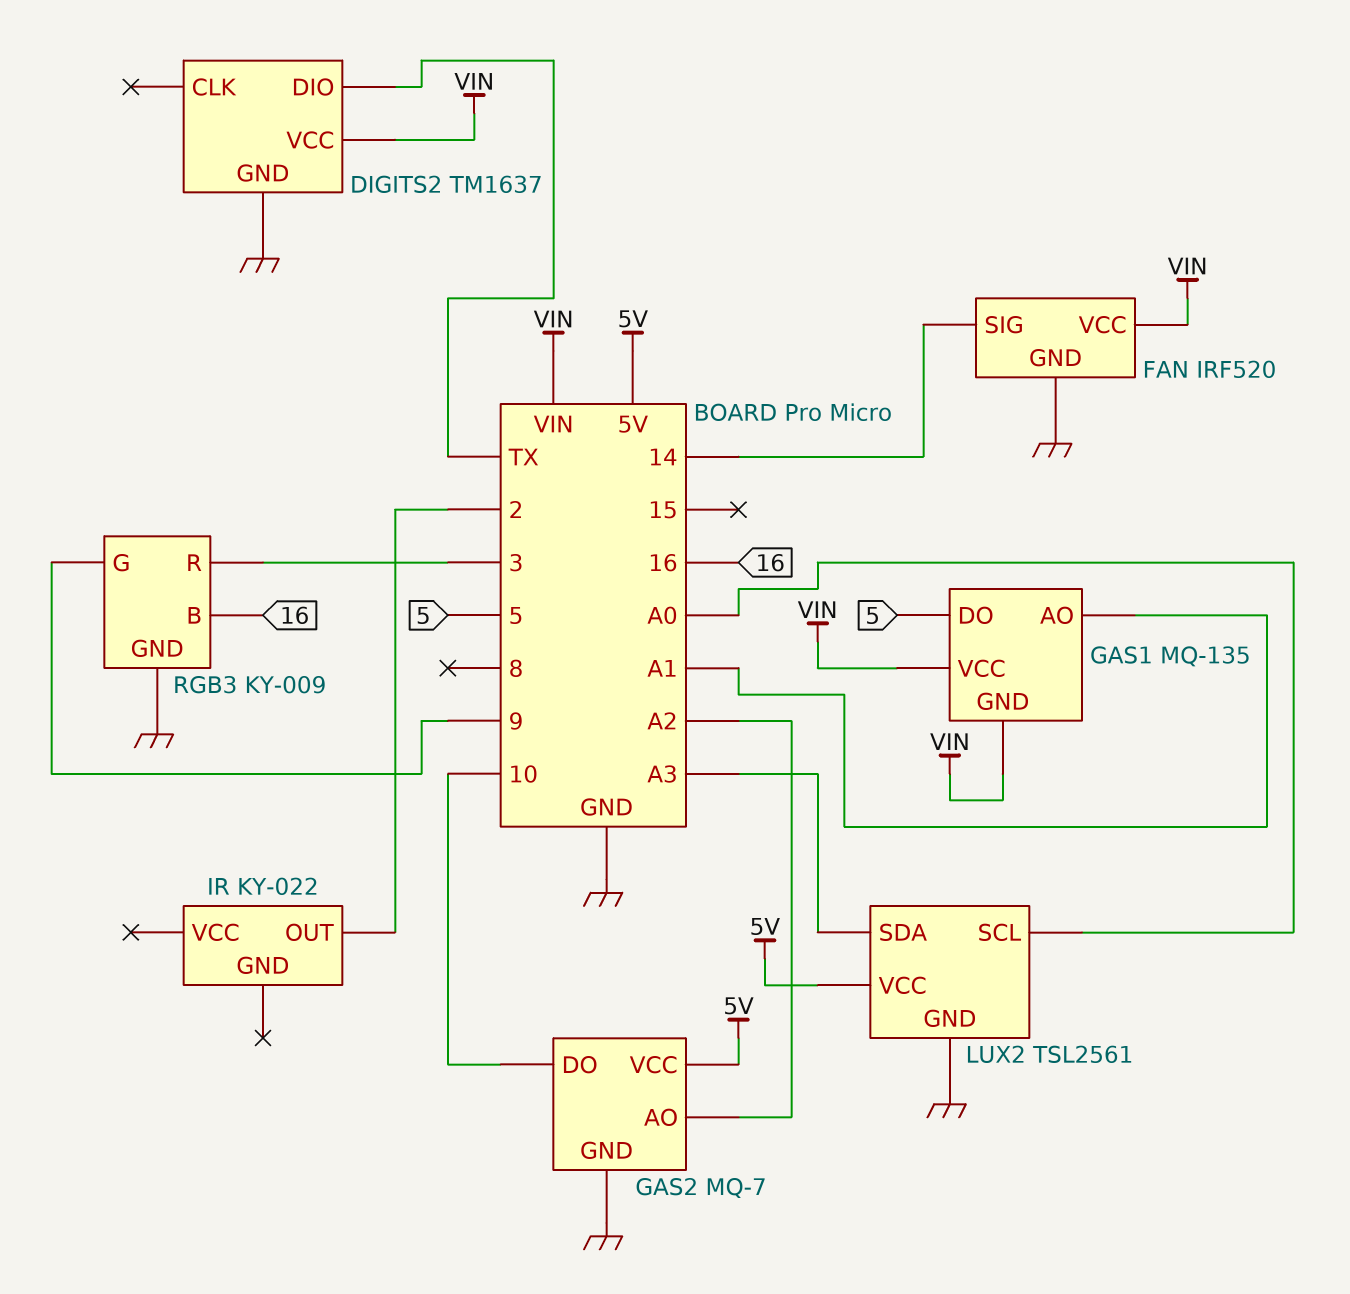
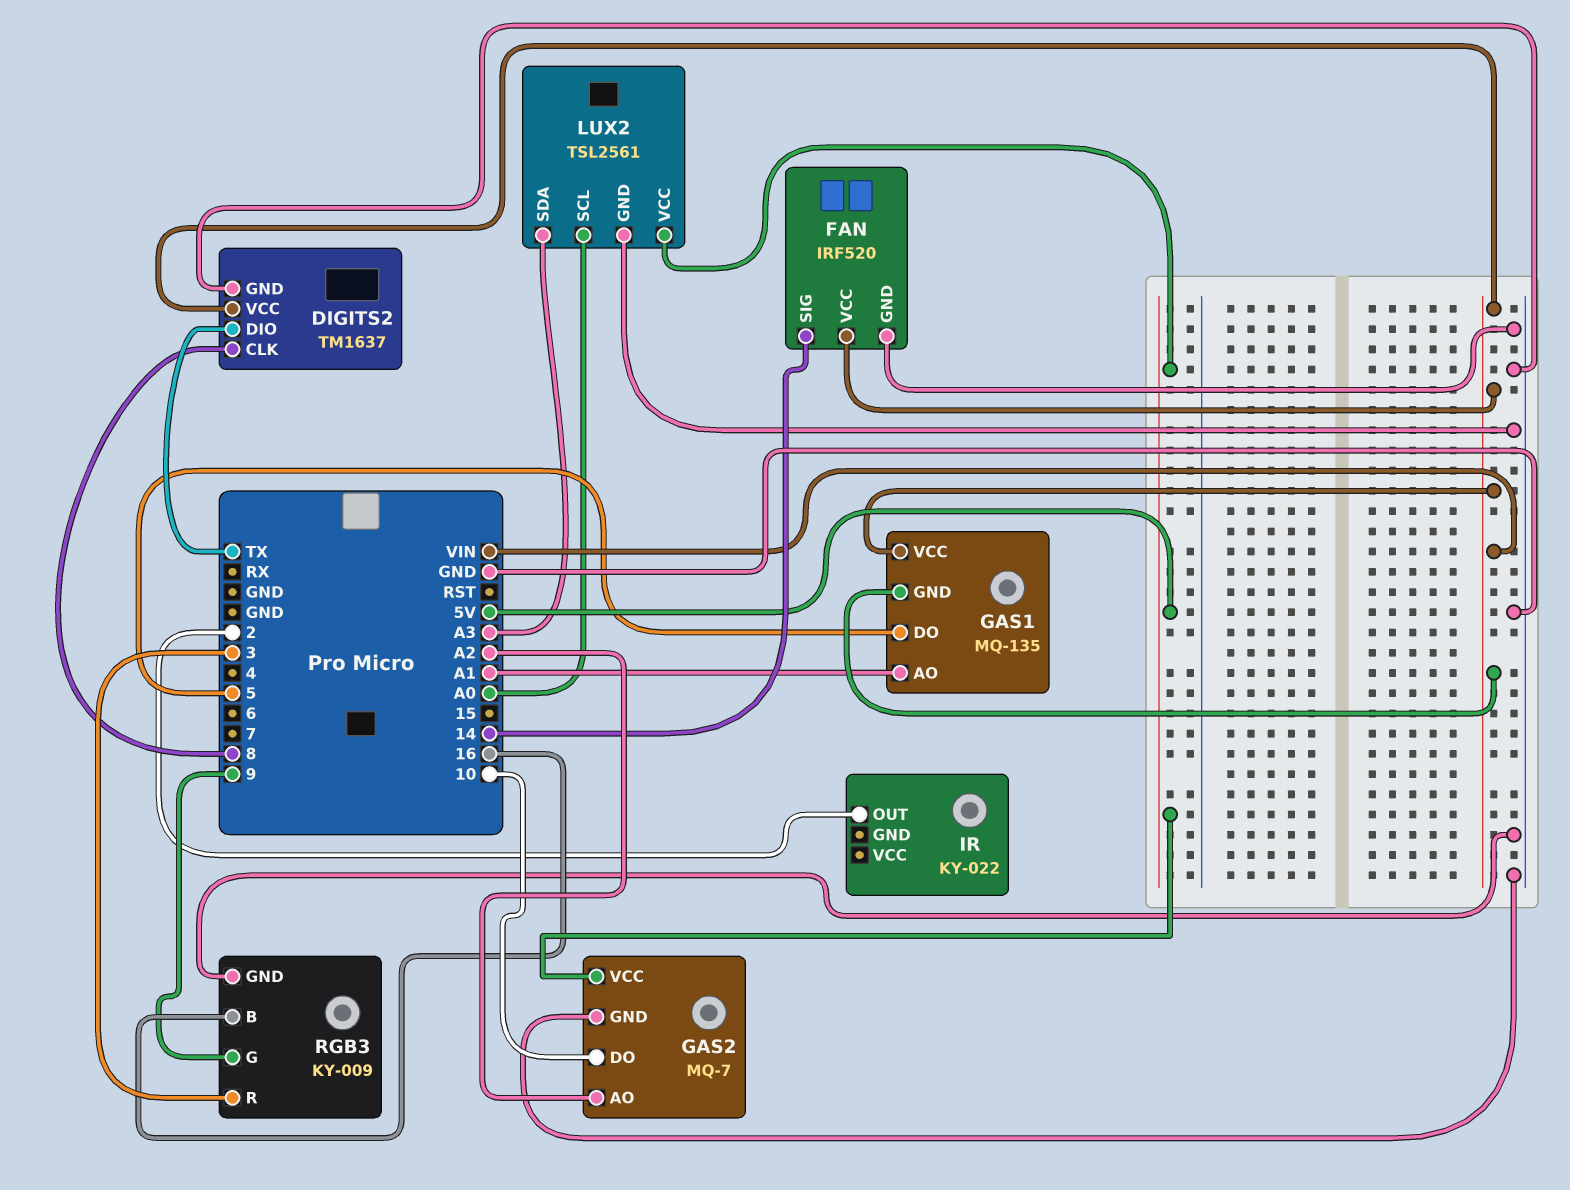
DIGITS2 pin CLK: none -> 8

